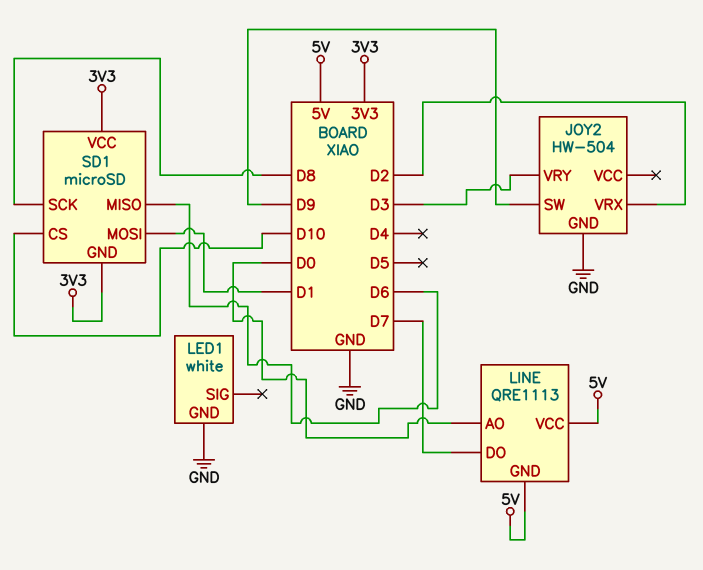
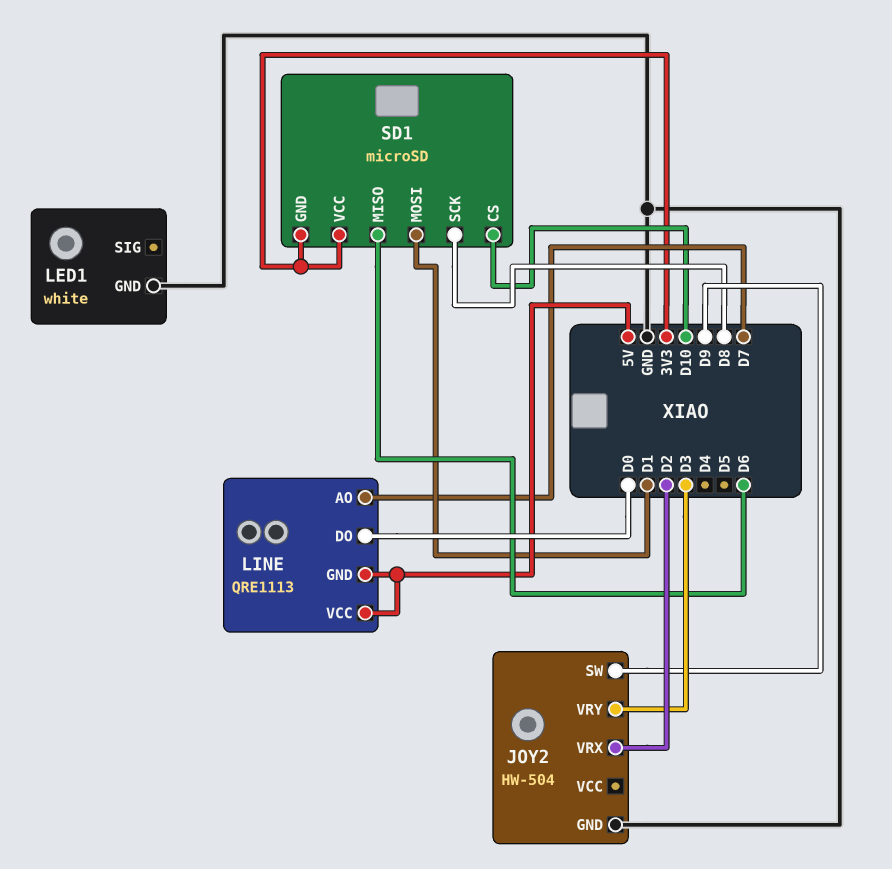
LINE pin AO: D0 -> D7
LINE pin DO: D7 -> D0

